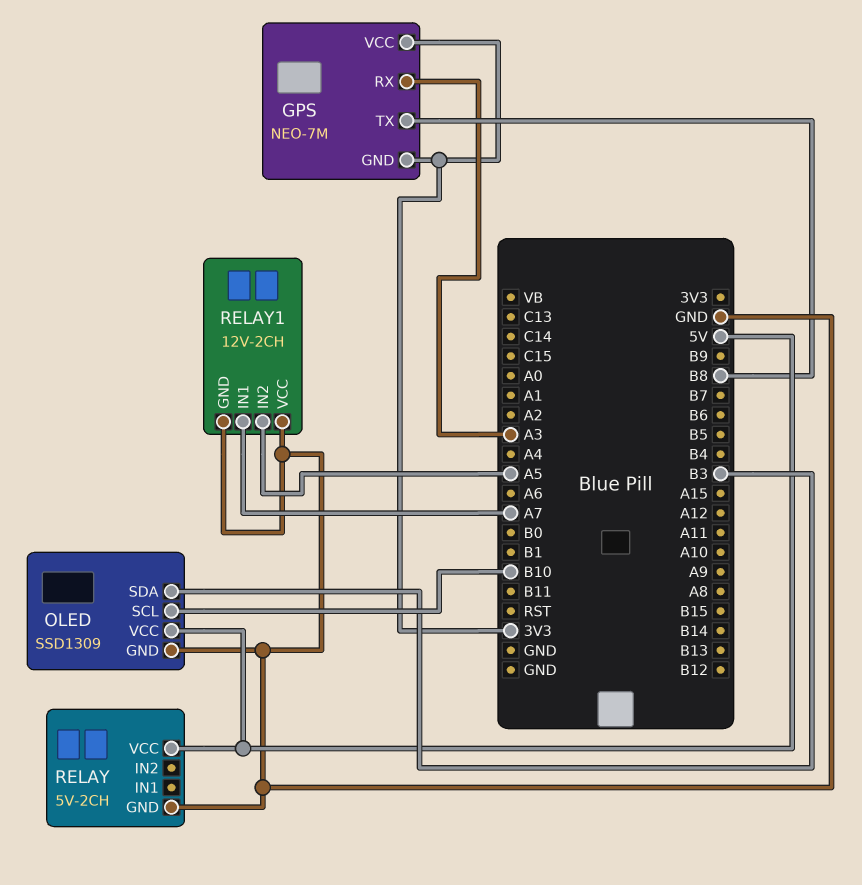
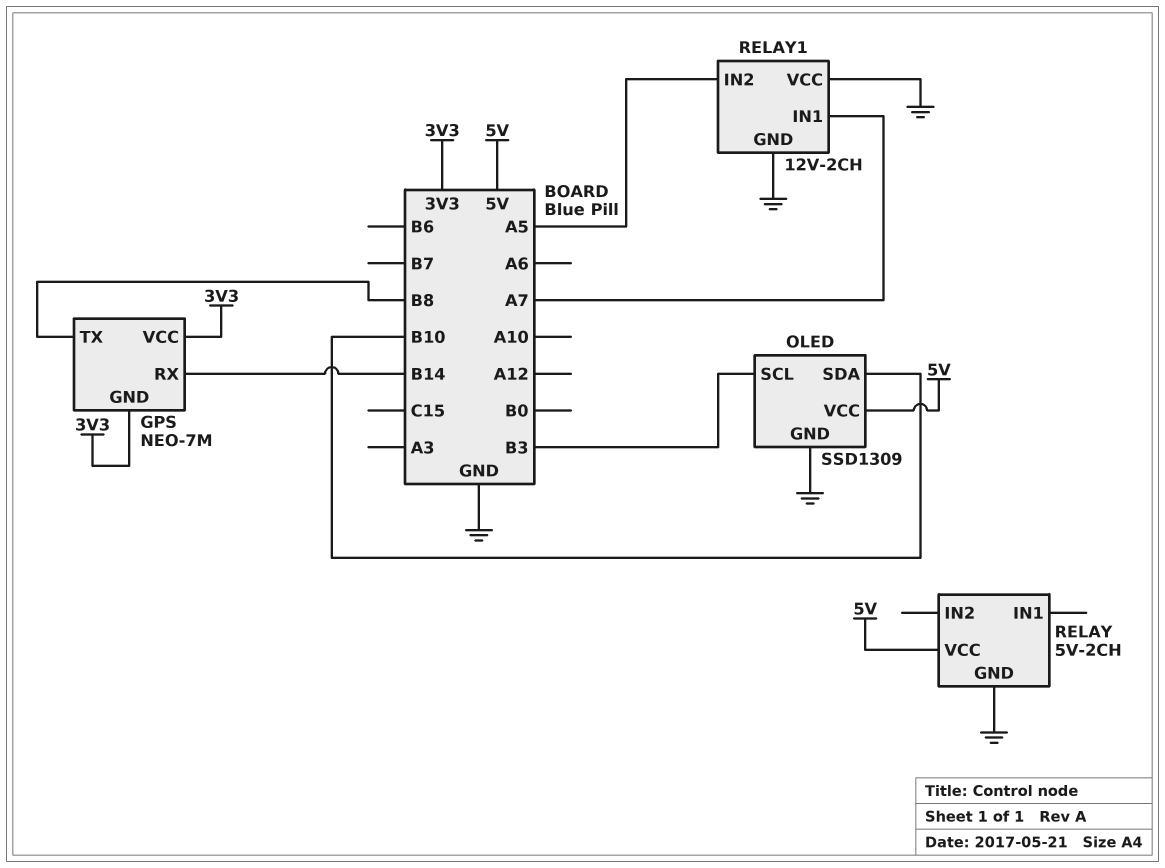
GPS pin RX: A3 -> B14
OLED pin SCL: B10 -> B3
OLED pin SDA: B3 -> B10

